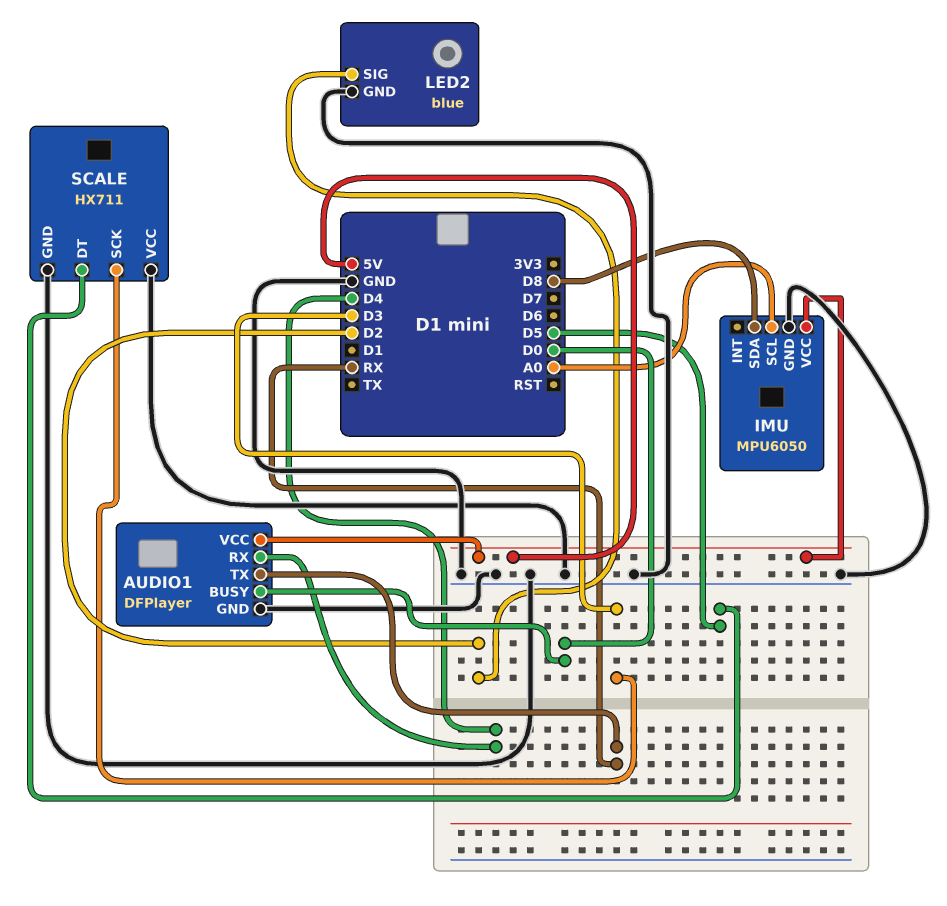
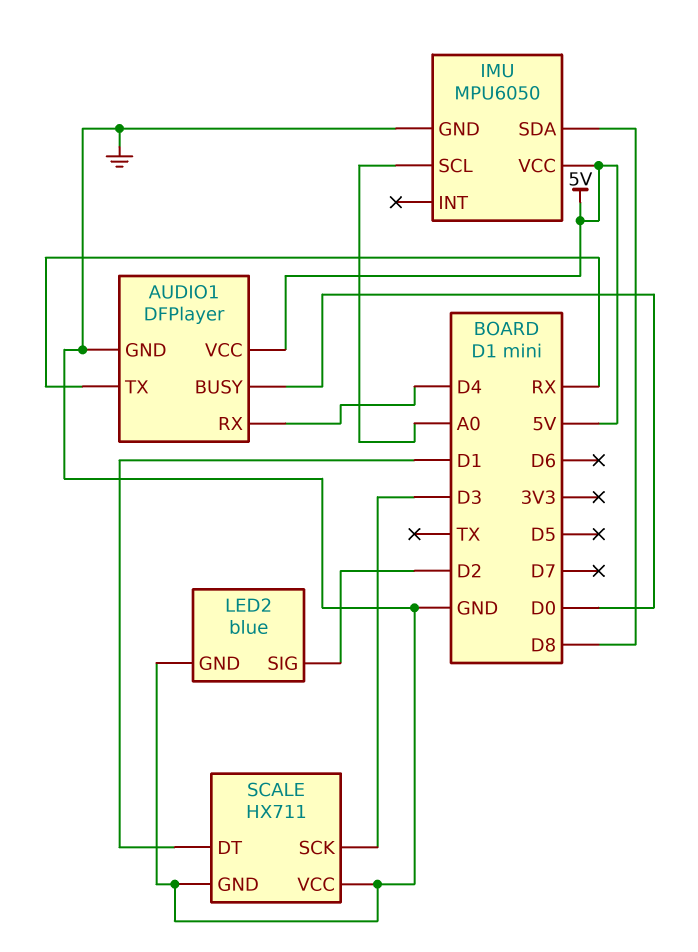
SCALE pin DT: D5 -> D1

